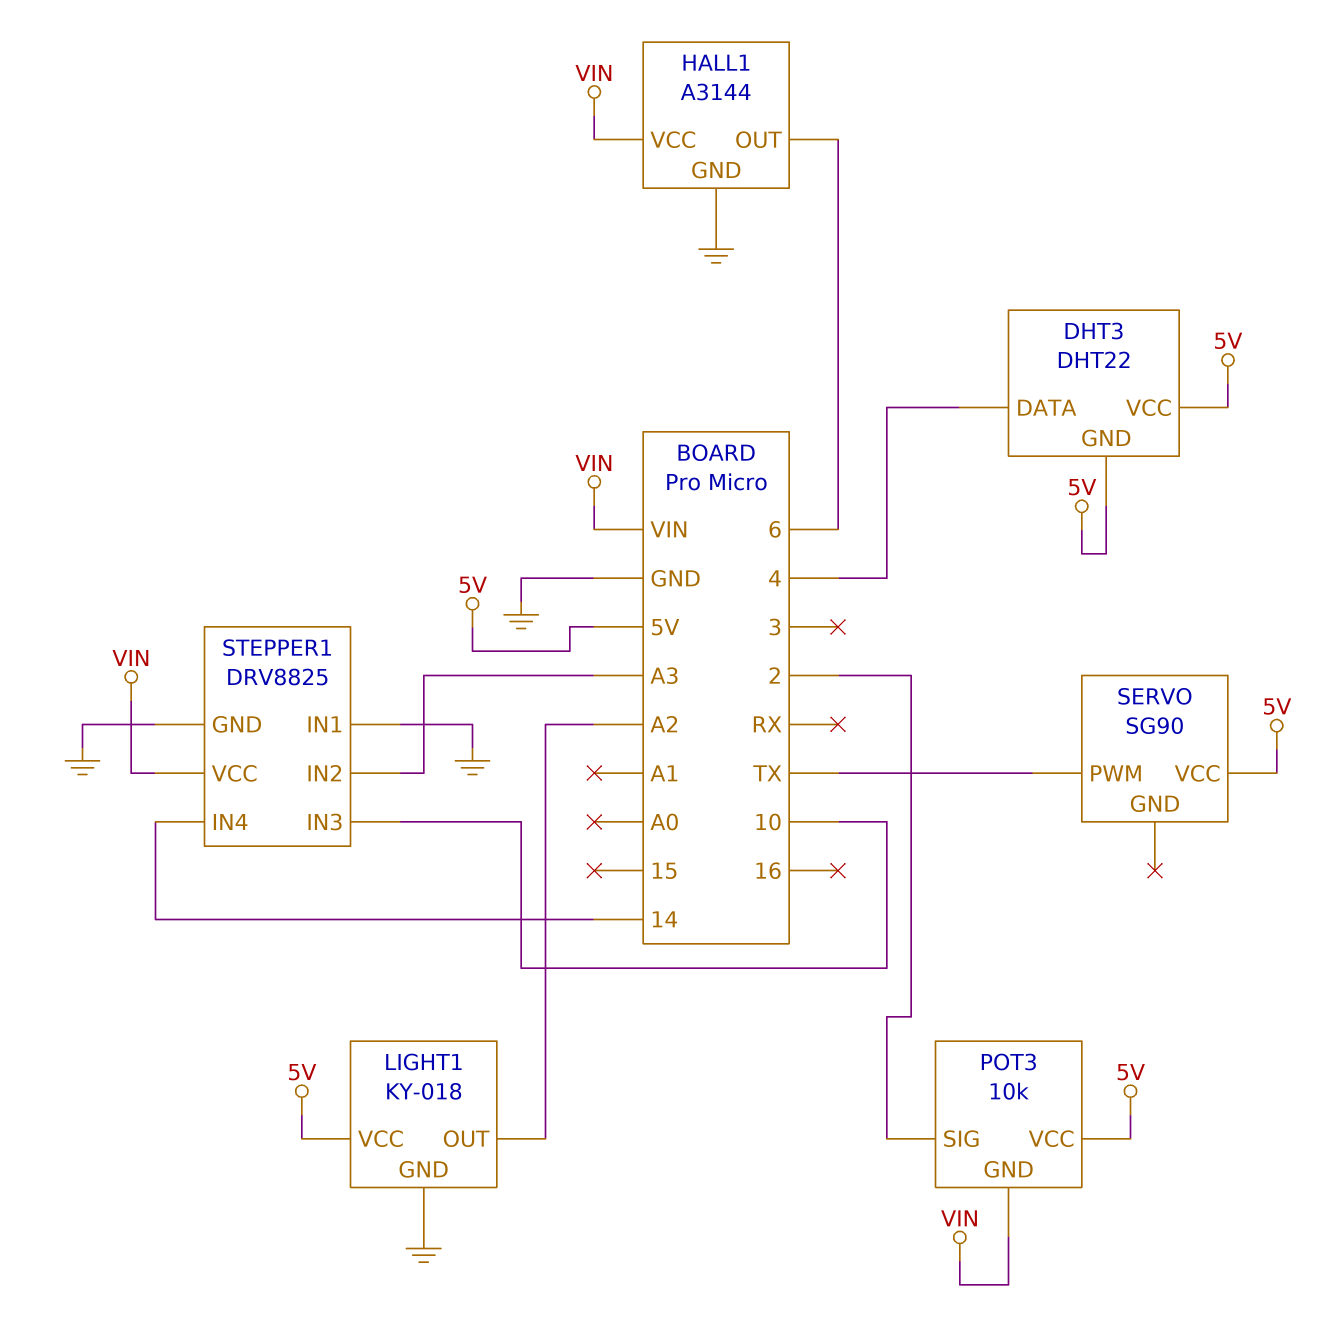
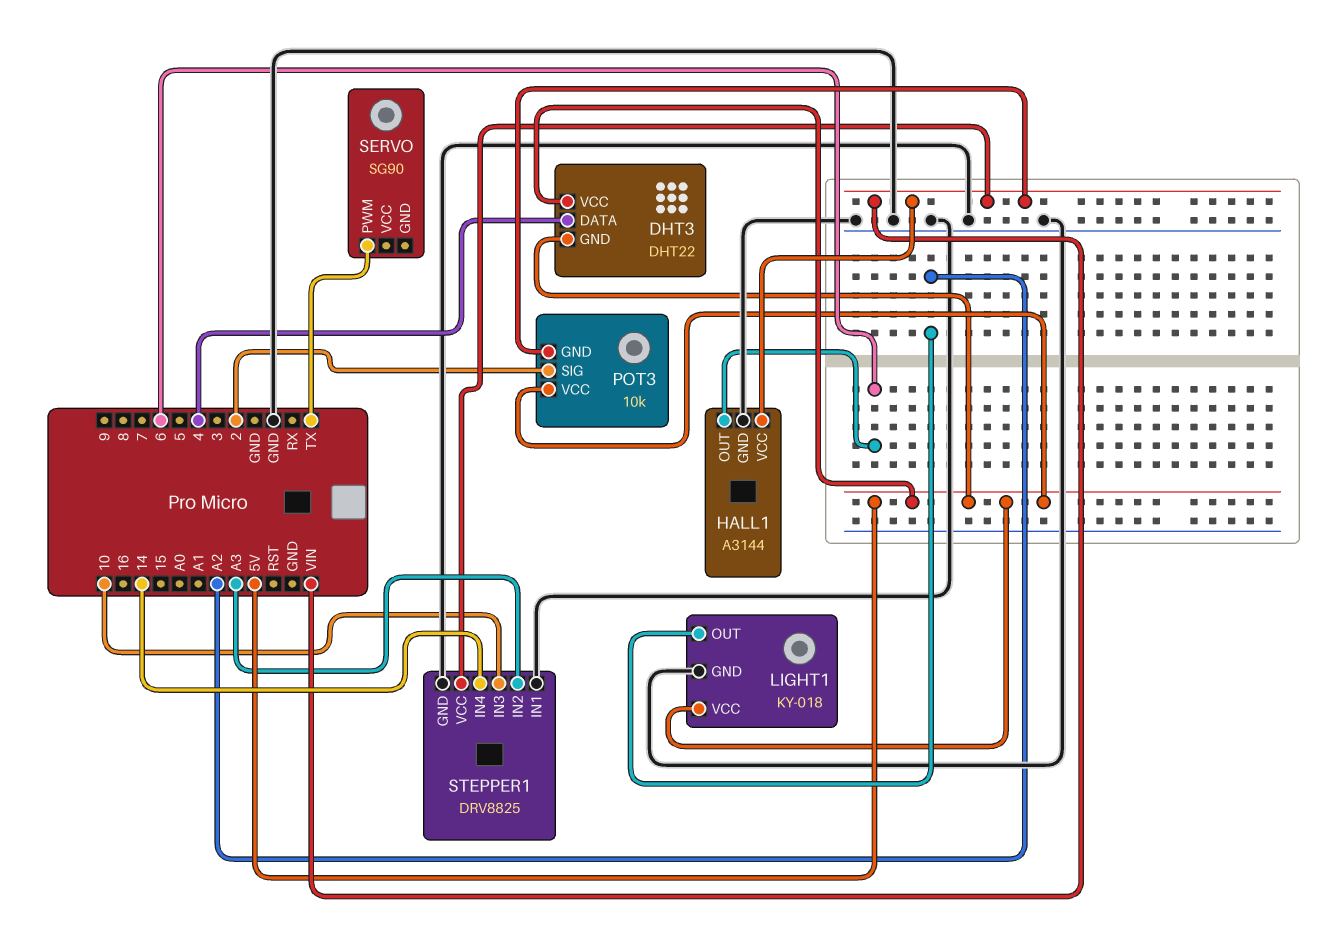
SERVO pin VCC: 5V -> none

